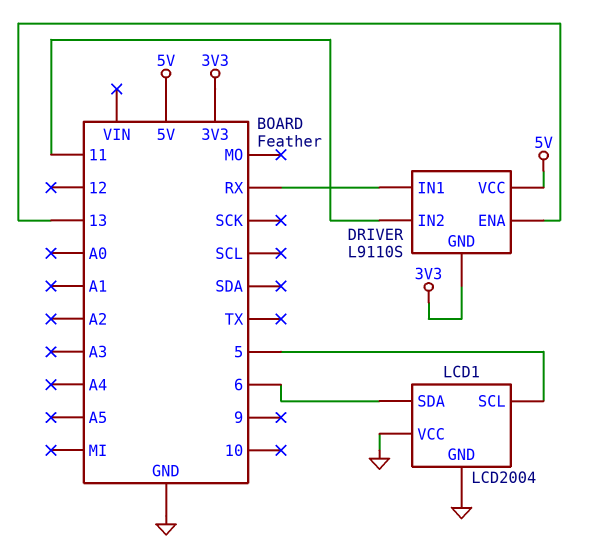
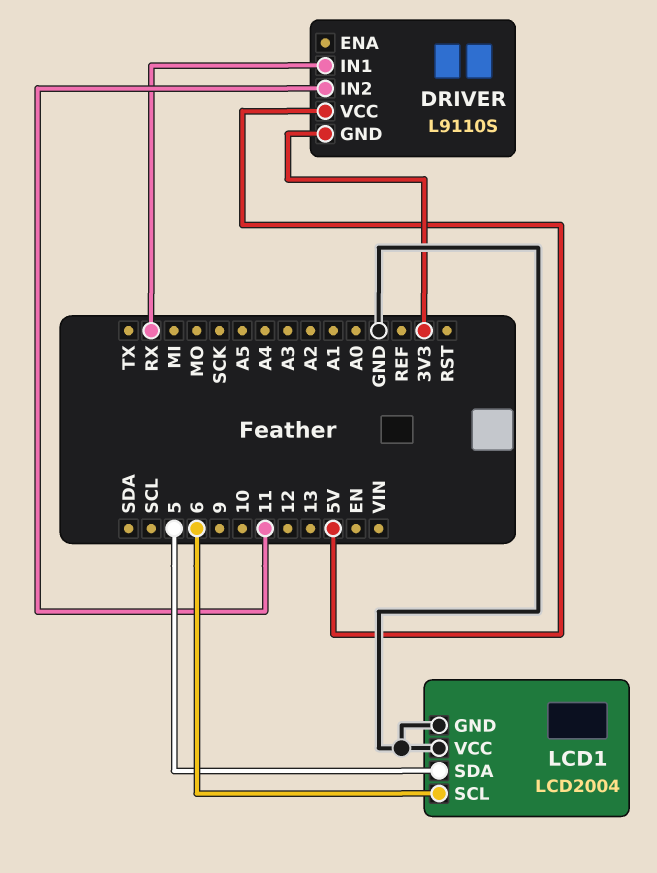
DRIVER pin ENA: 13 -> none
LCD1 pin SCL: 5 -> 6
LCD1 pin SDA: 6 -> 5

